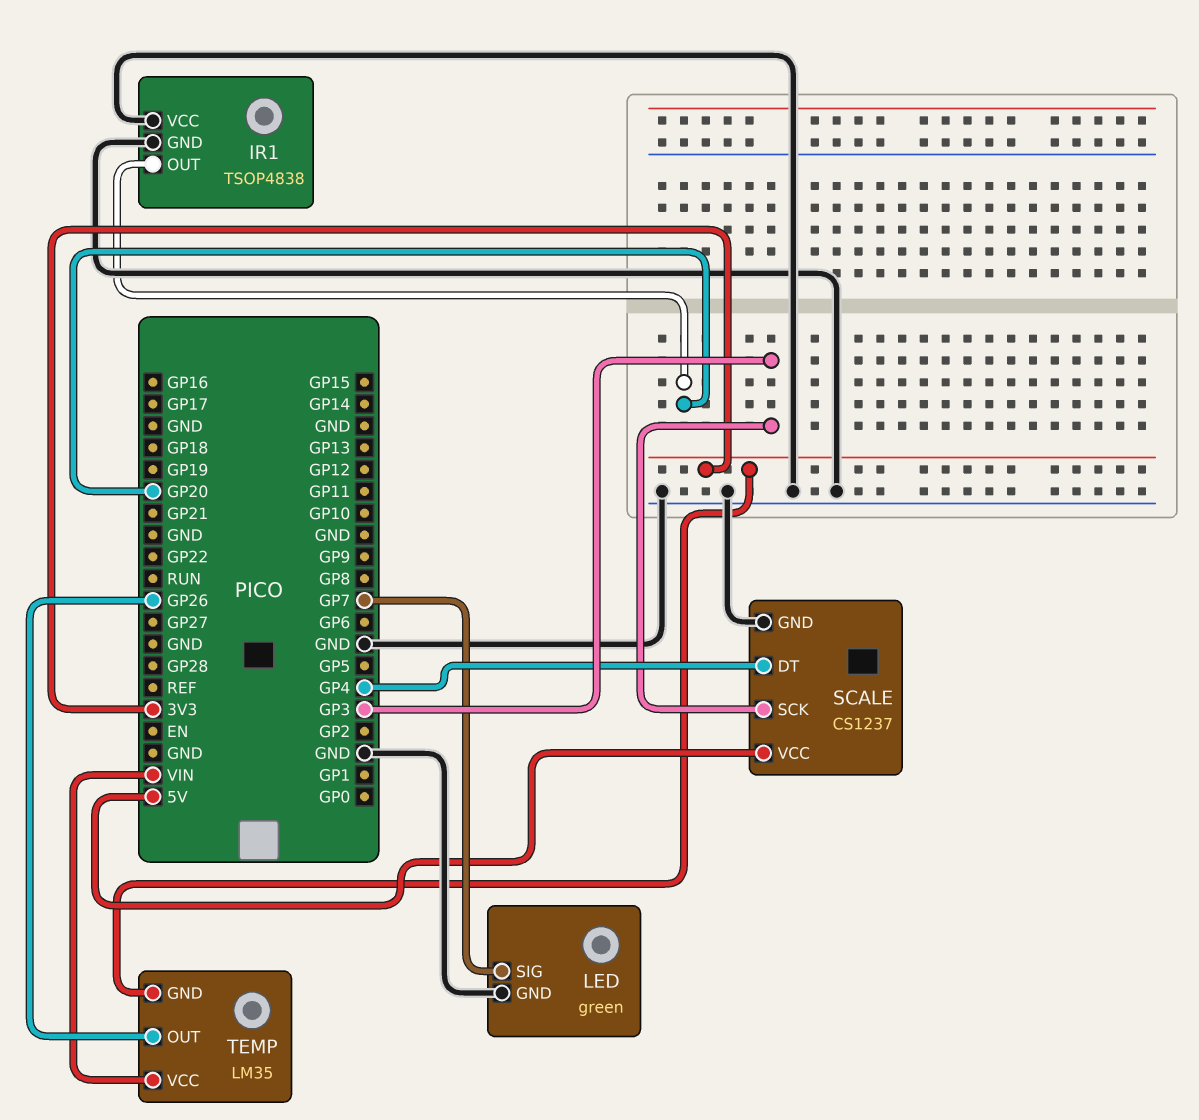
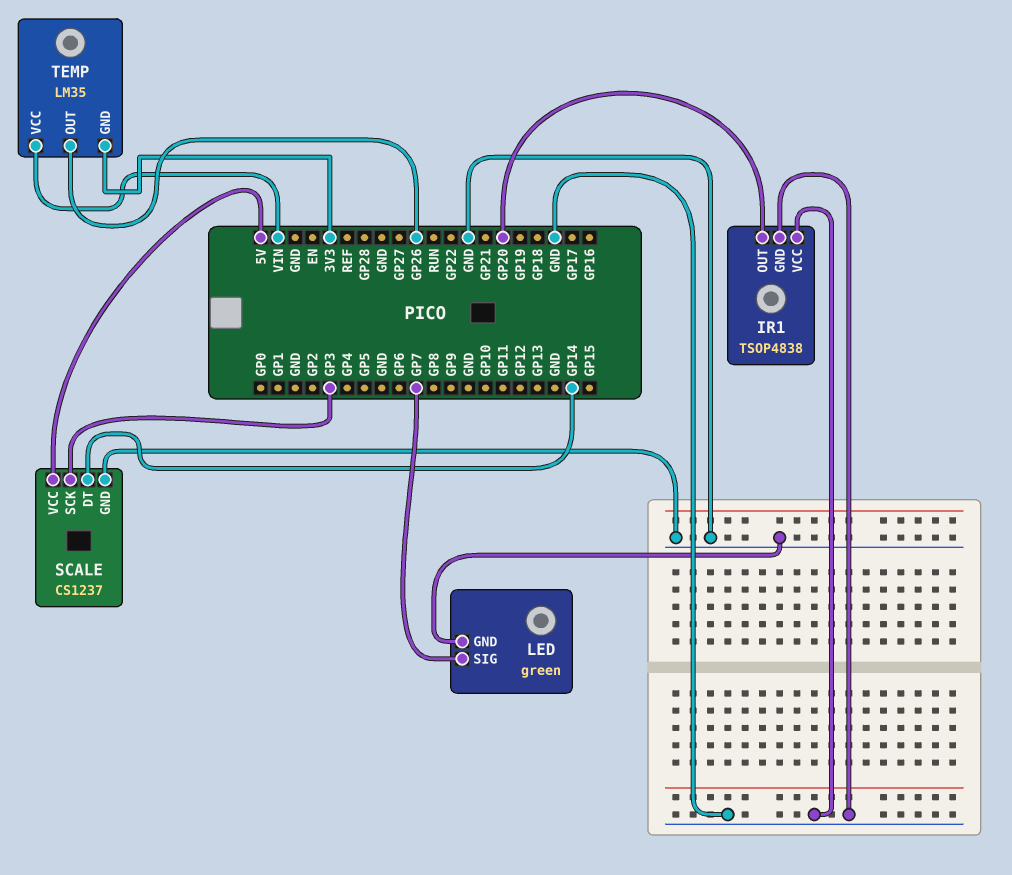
SCALE pin DT: GP4 -> GP14

